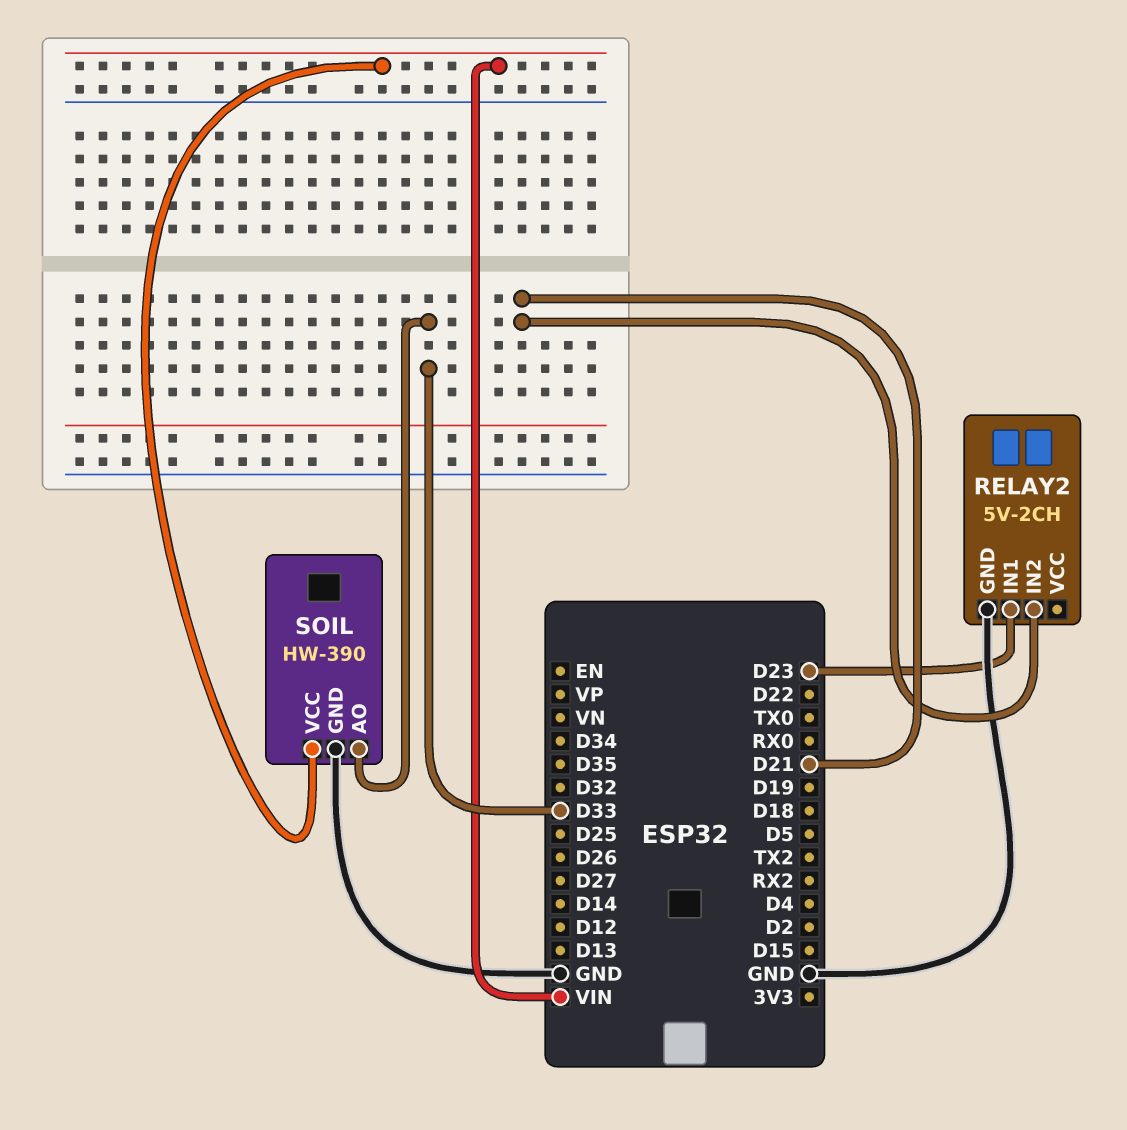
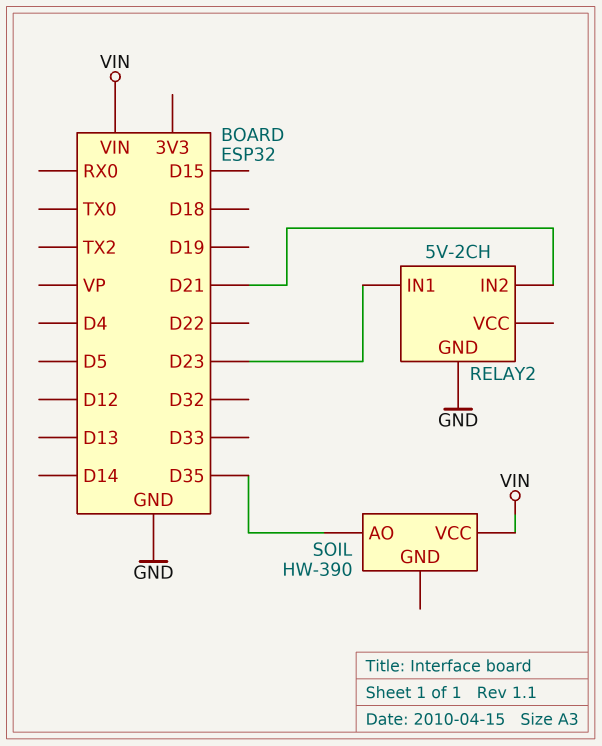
SOIL pin AO: D33 -> D35
SOIL pin GND: GND -> none

